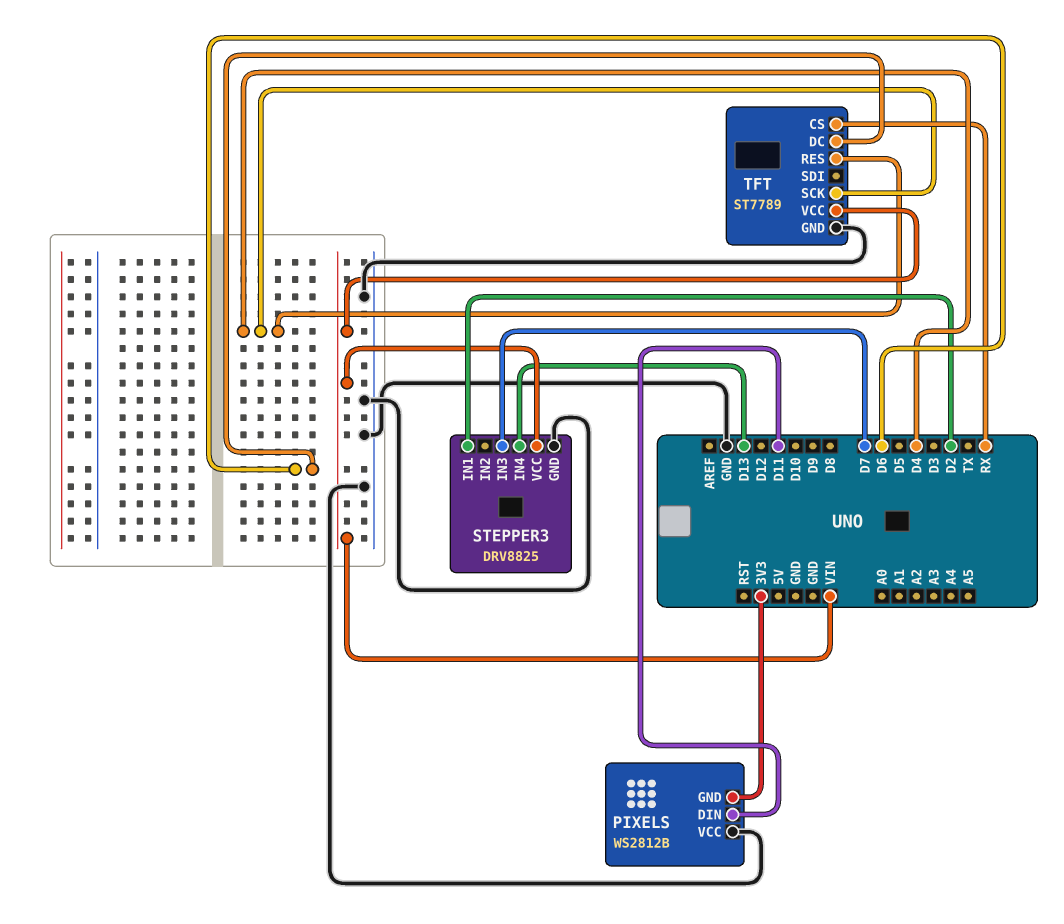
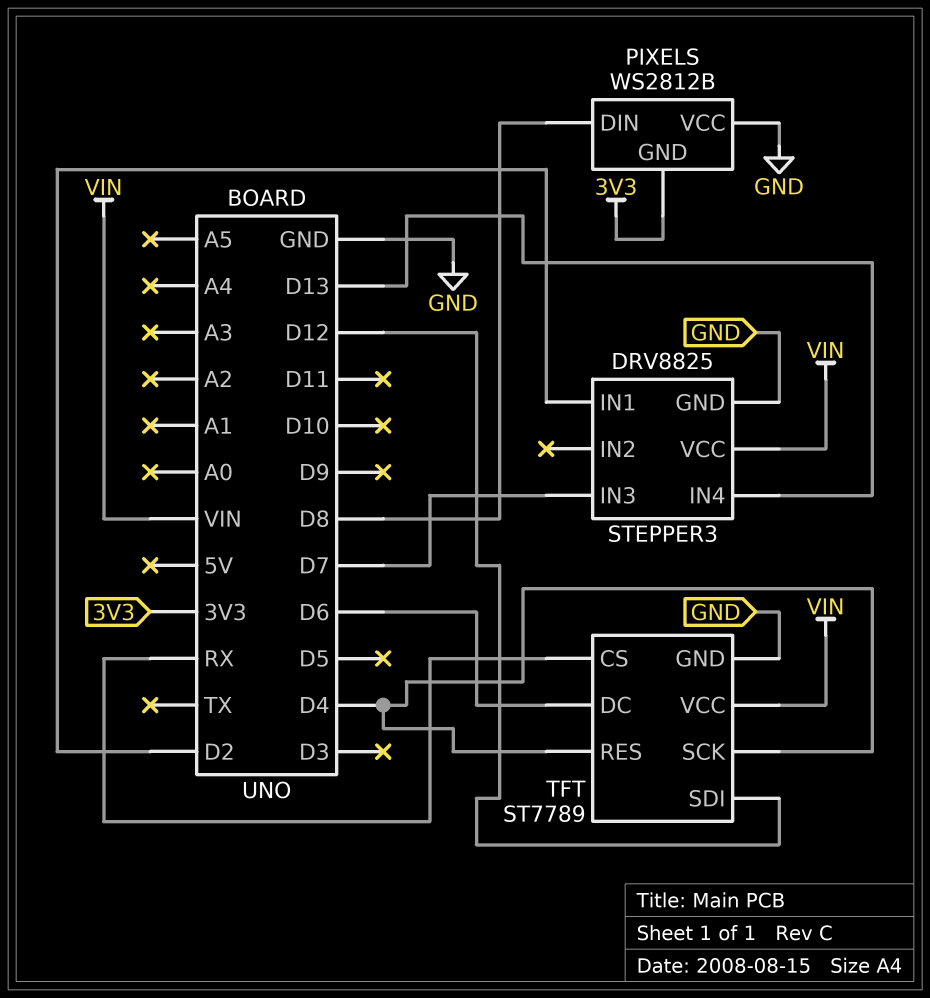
PIXELS pin DIN: D11 -> D8
TFT pin SDI: none -> D12

